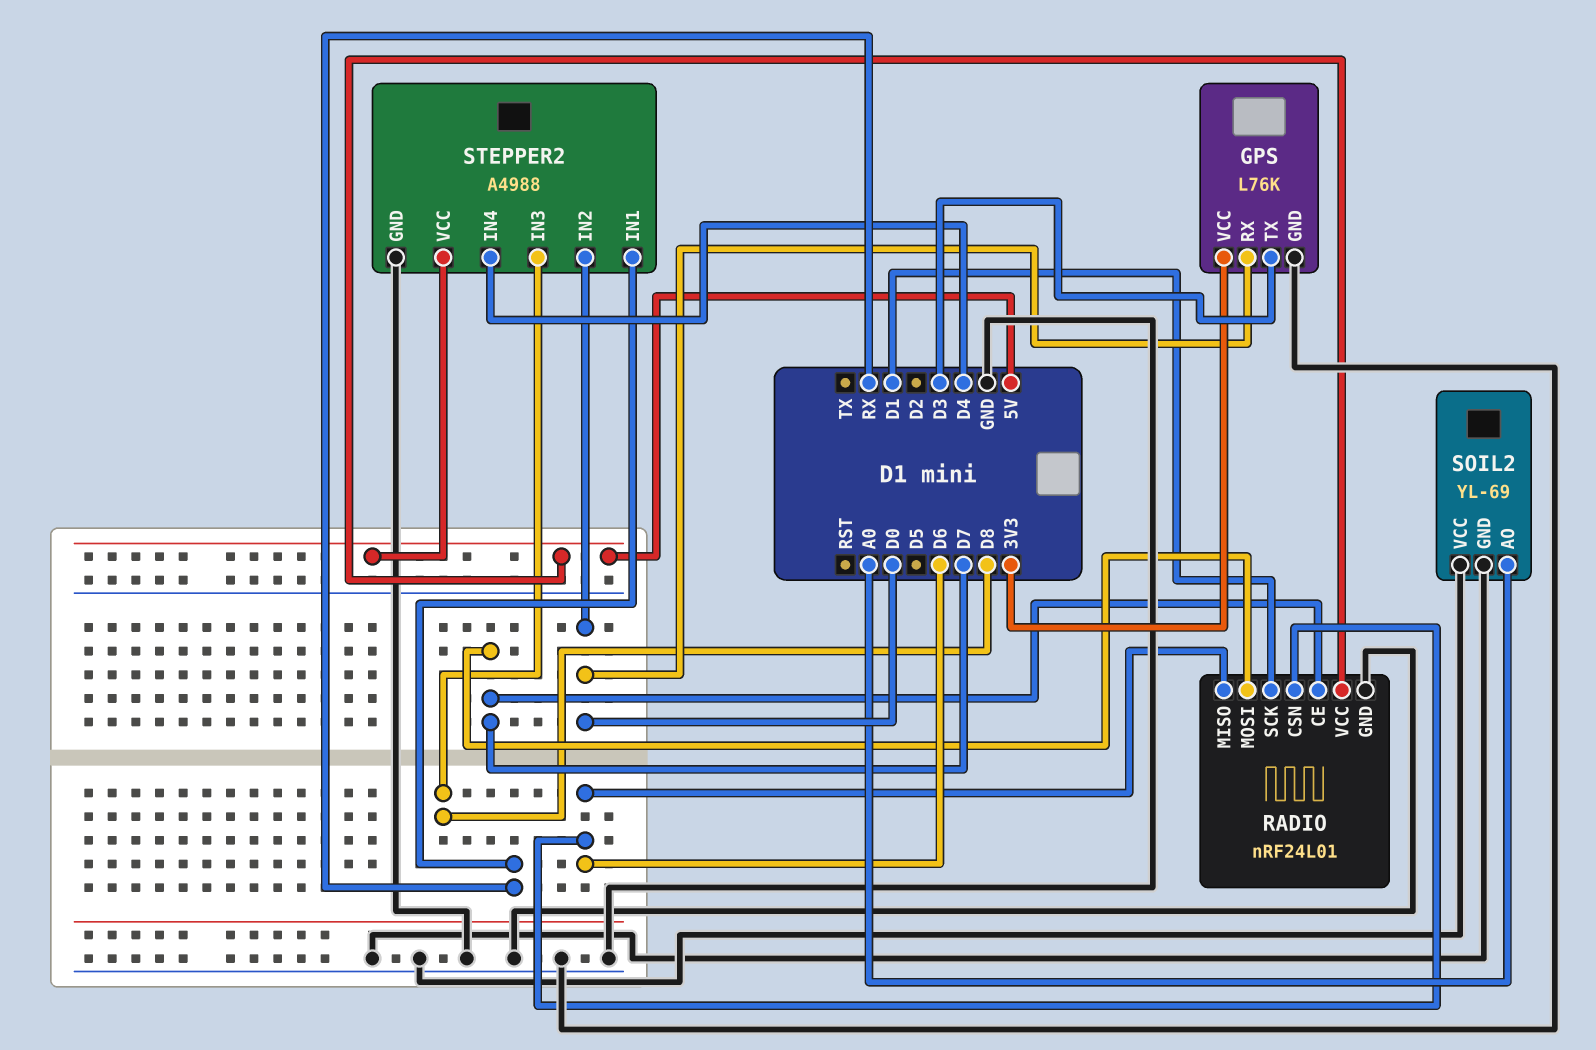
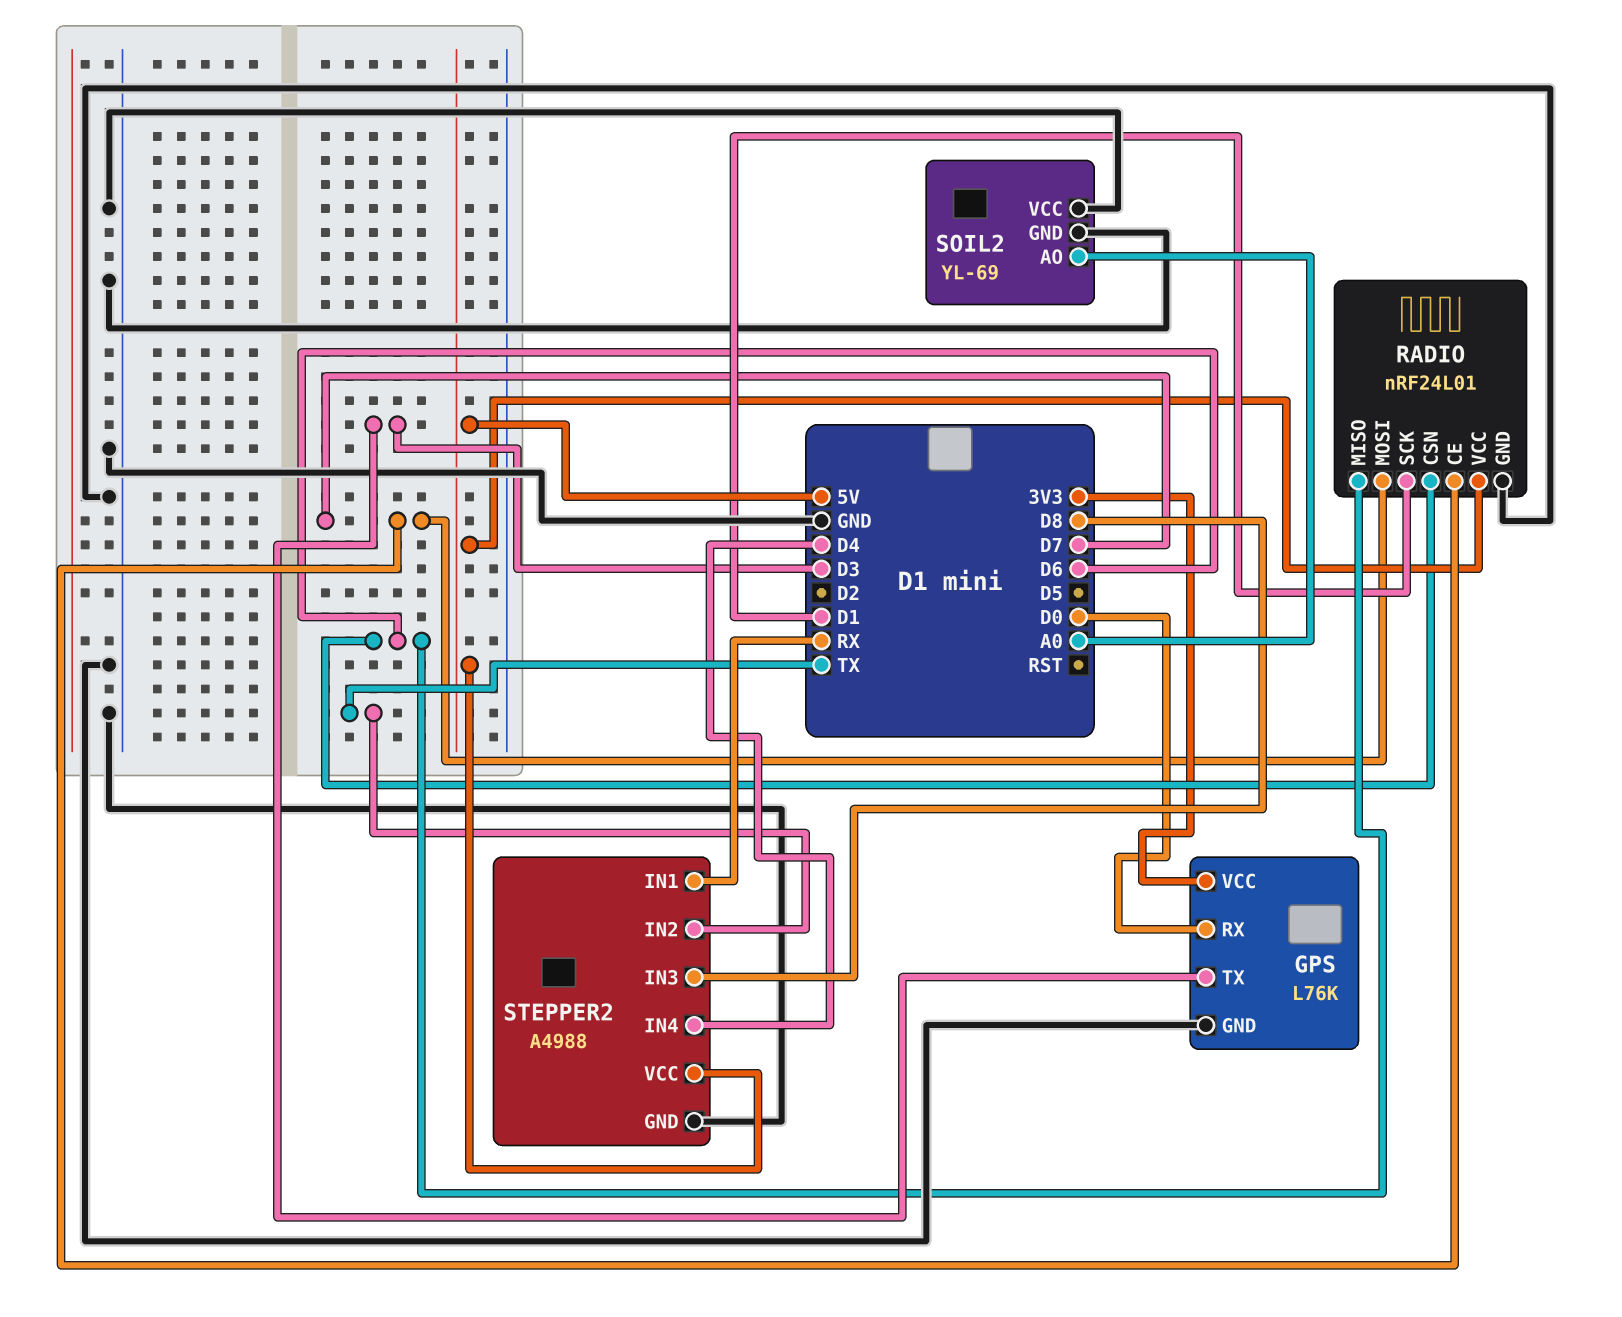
STEPPER2 pin IN2: D0 -> TX

